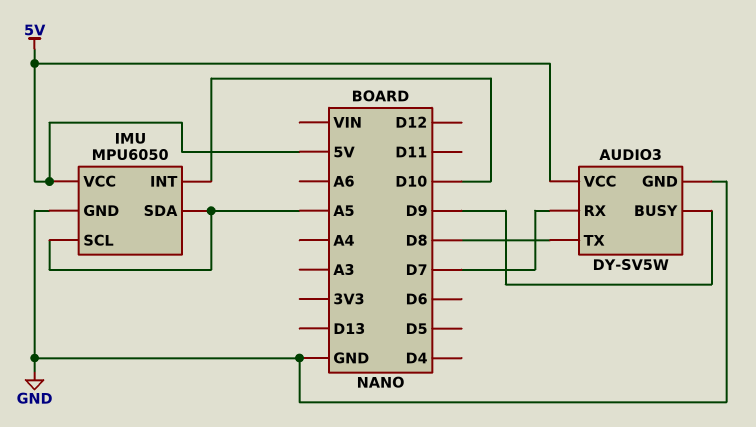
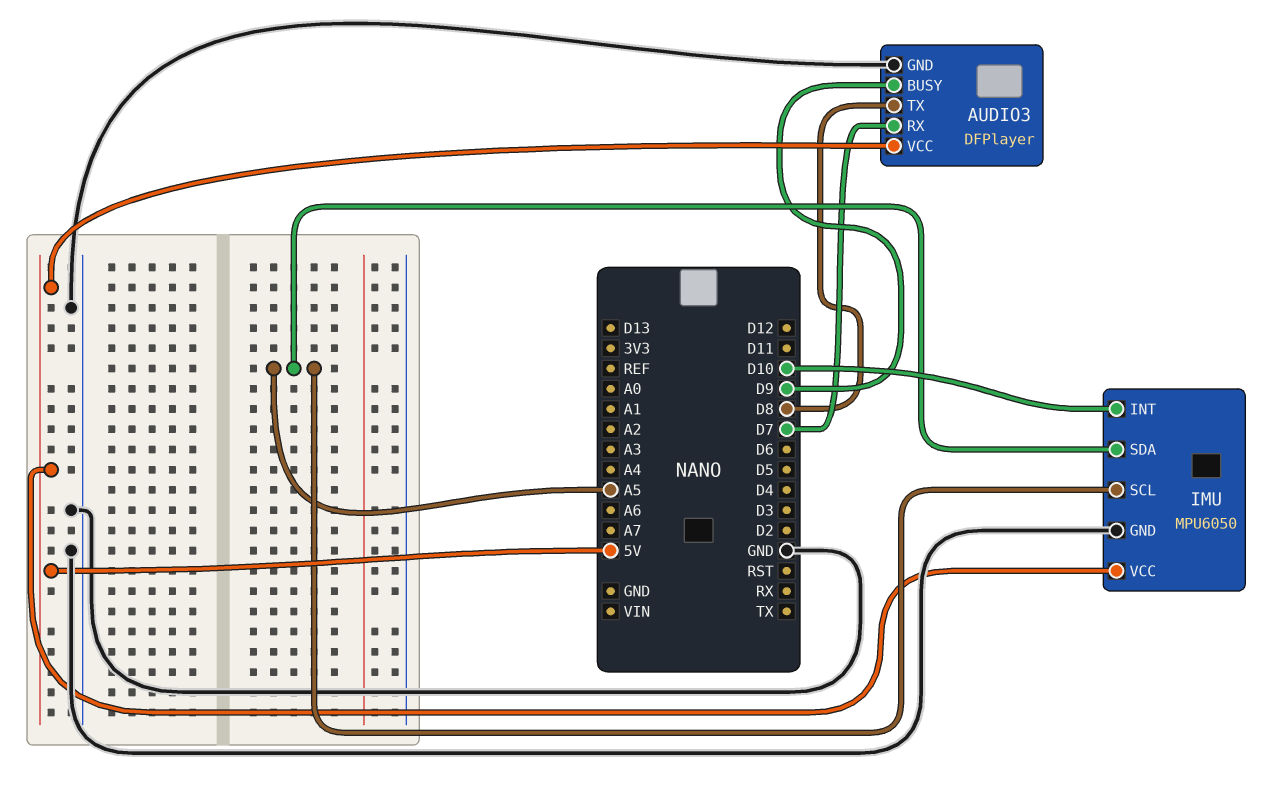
AUDIO3: DY-SV5W -> DFPlayer

